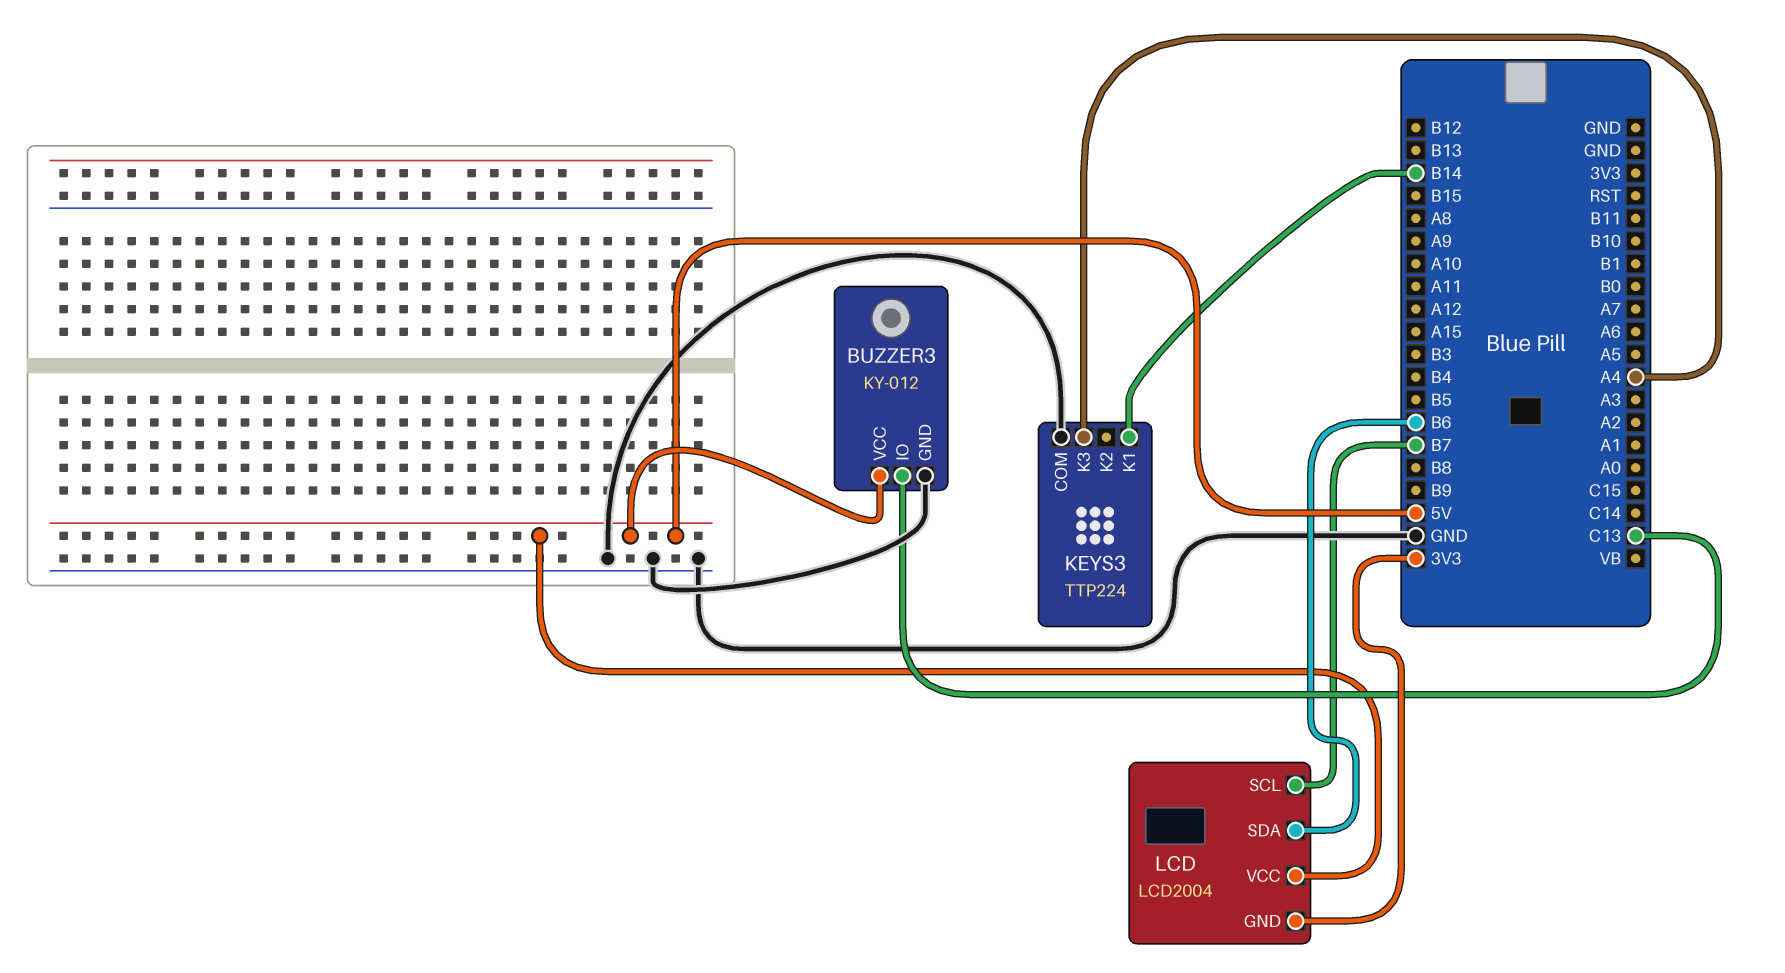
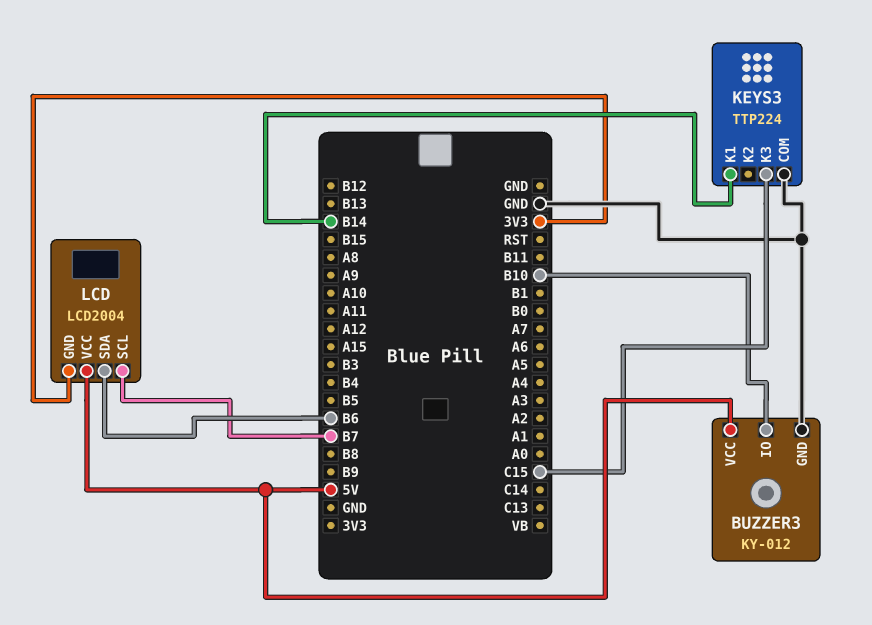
BUZZER3 pin IO: C13 -> B10
KEYS3 pin K3: A4 -> C15

